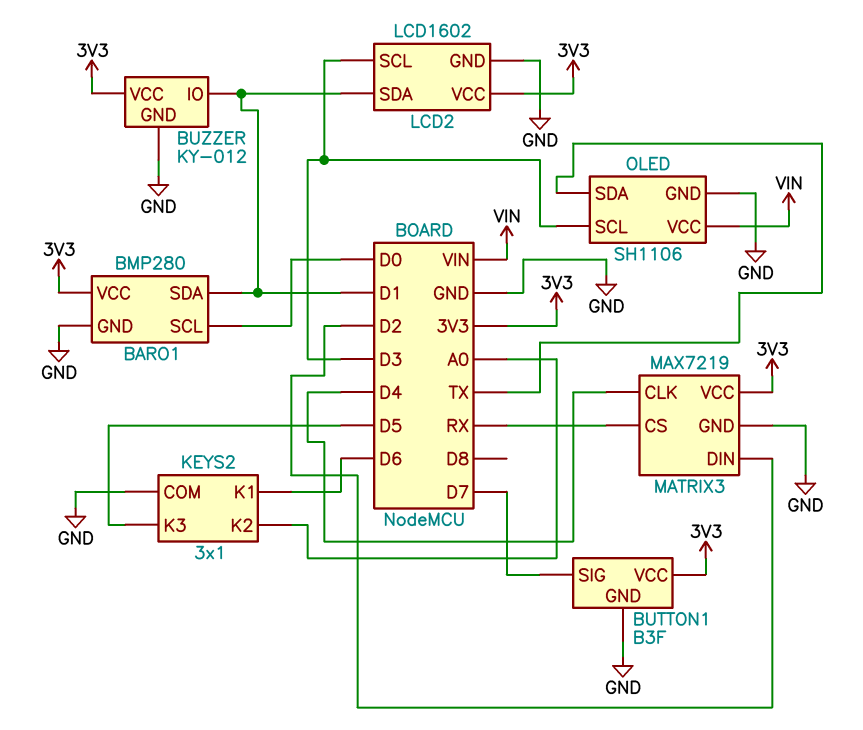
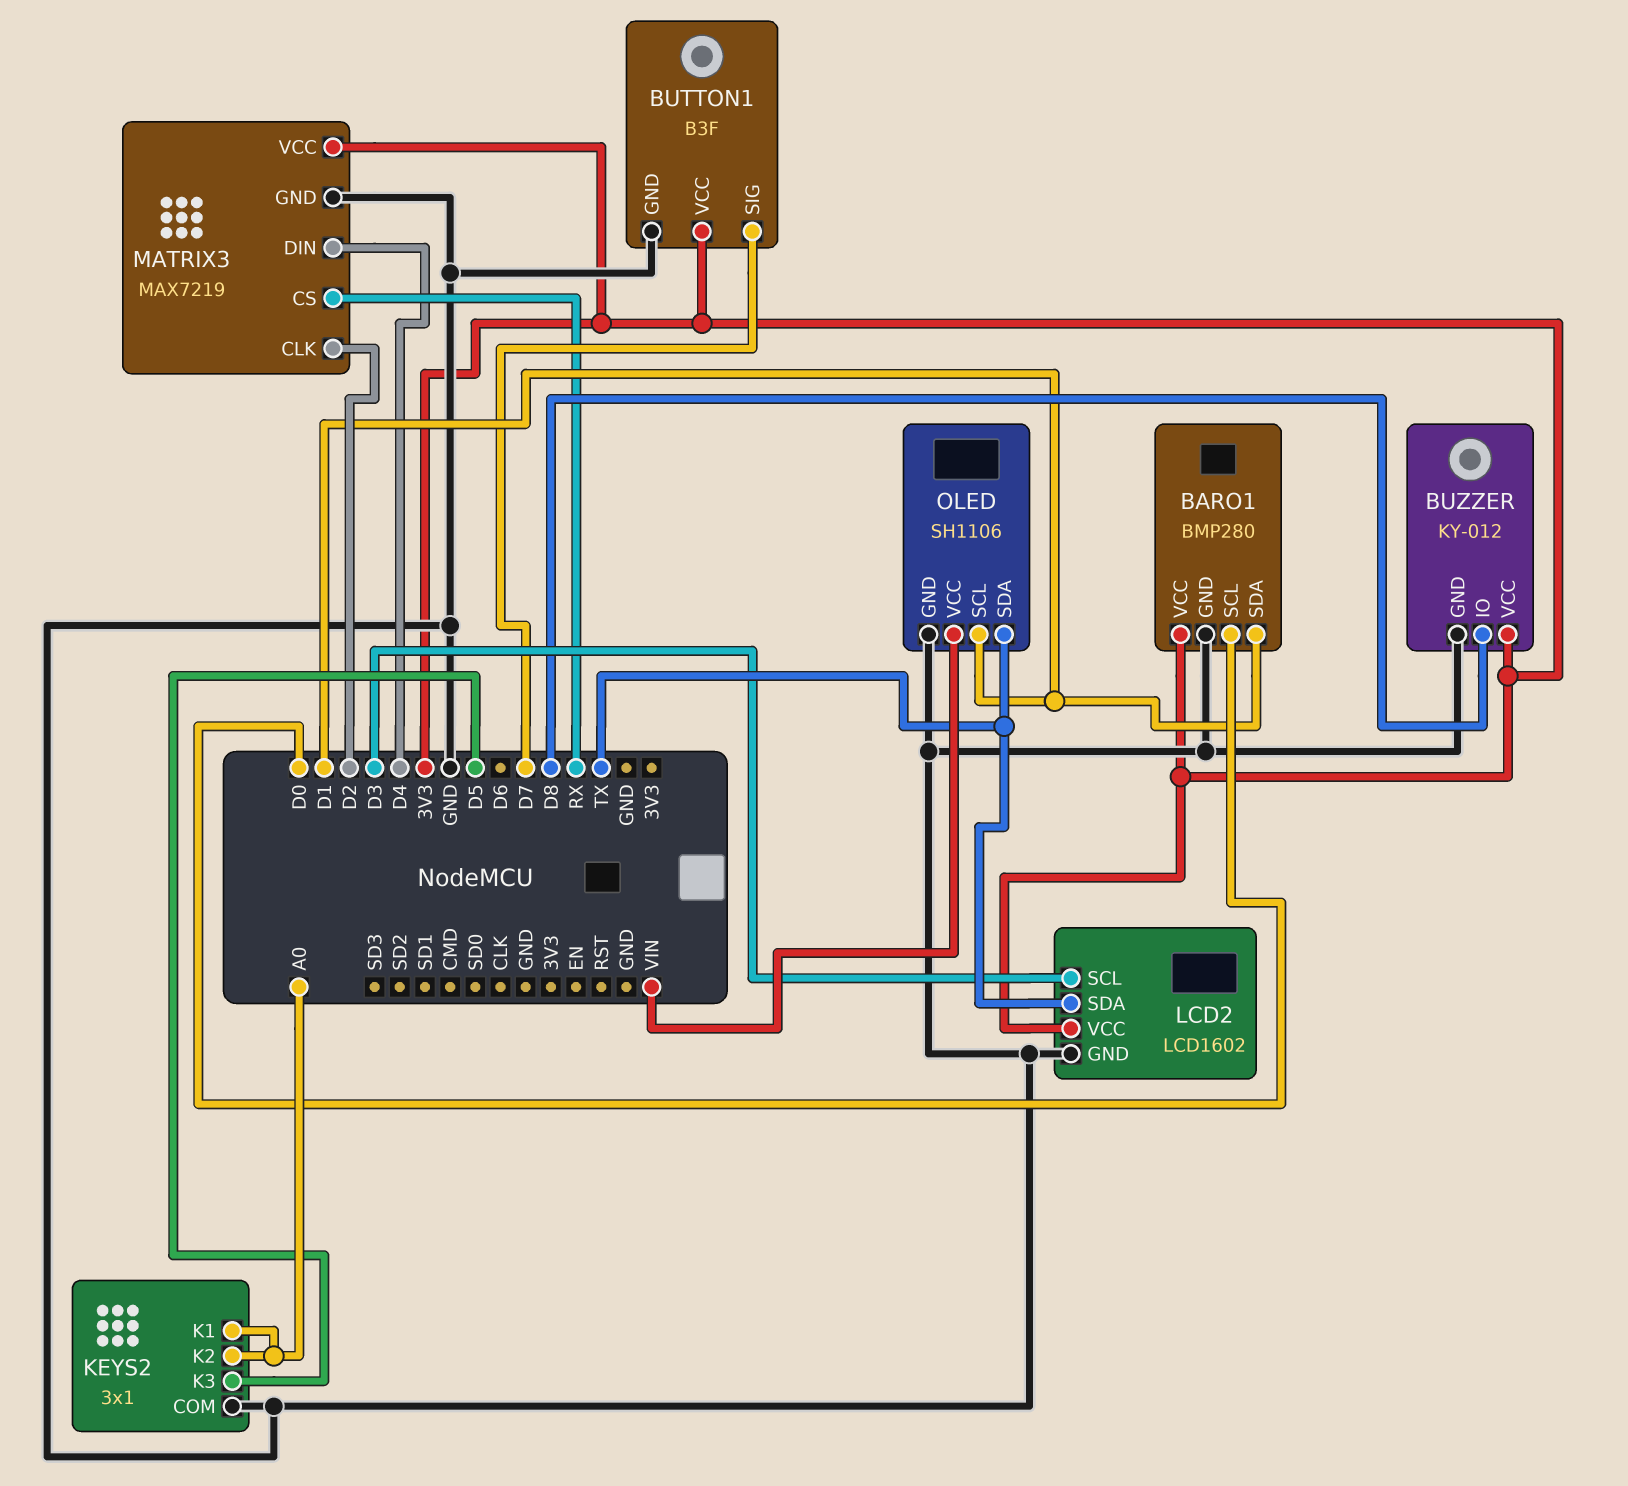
BUZZER pin IO: D1 -> D8
KEYS2 pin K1: D6 -> A0
LCD2 pin SDA: D1 -> TX
MATRIX3 pin CLK: D4 -> D2
MATRIX3 pin DIN: D2 -> D4
OLED pin SCL: D3 -> D1

